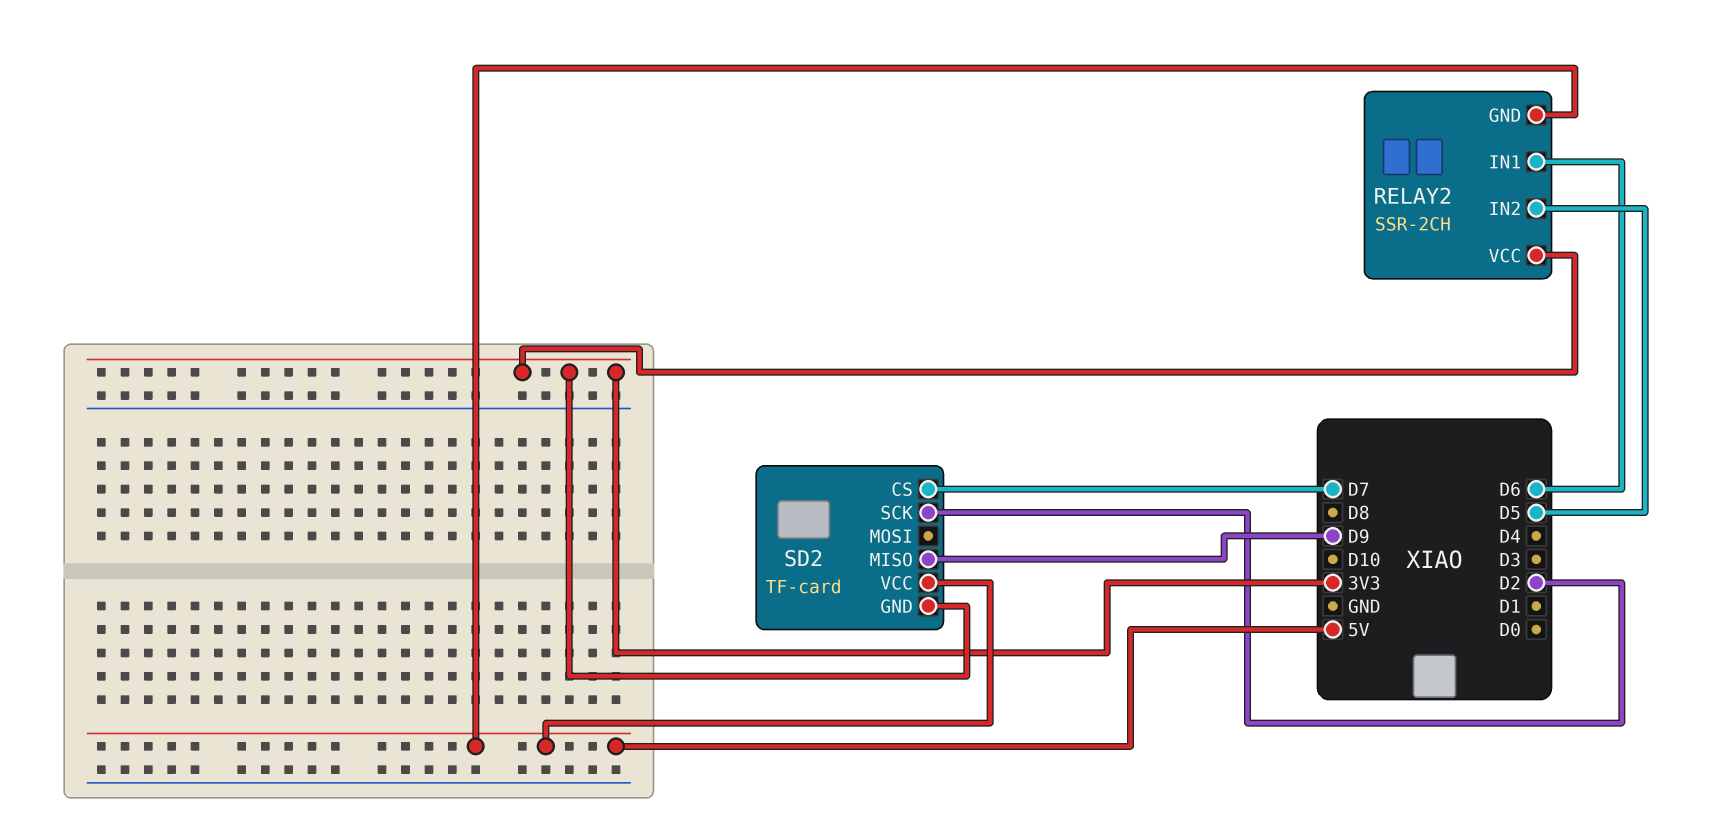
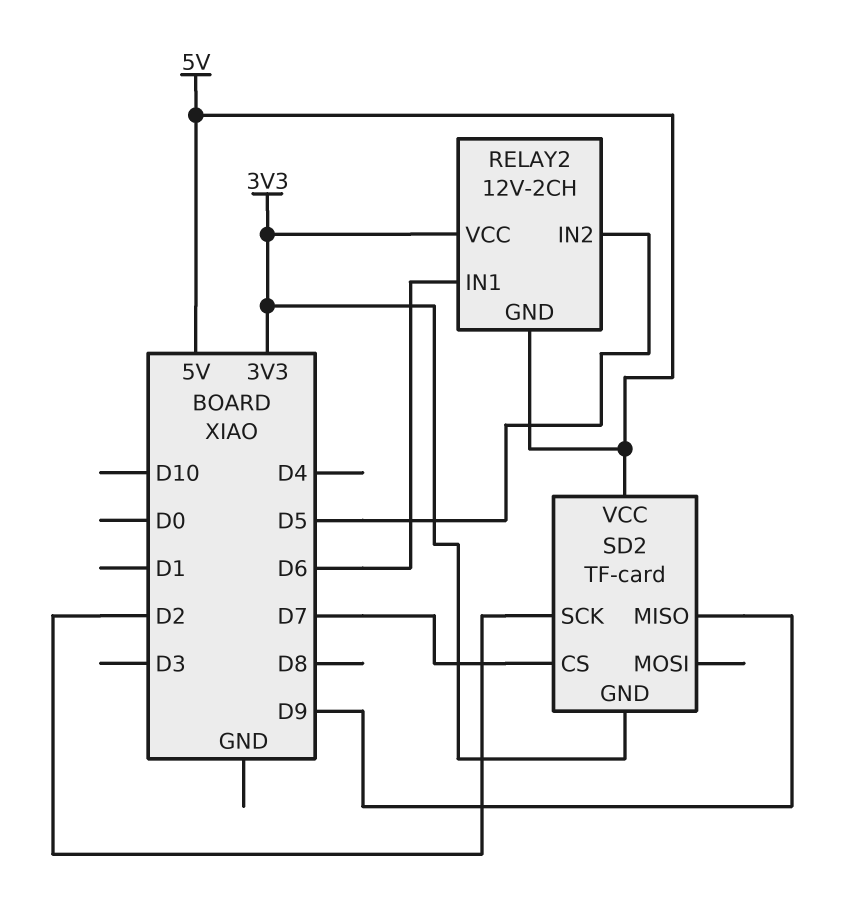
RELAY2: SSR-2CH -> 12V-2CH

